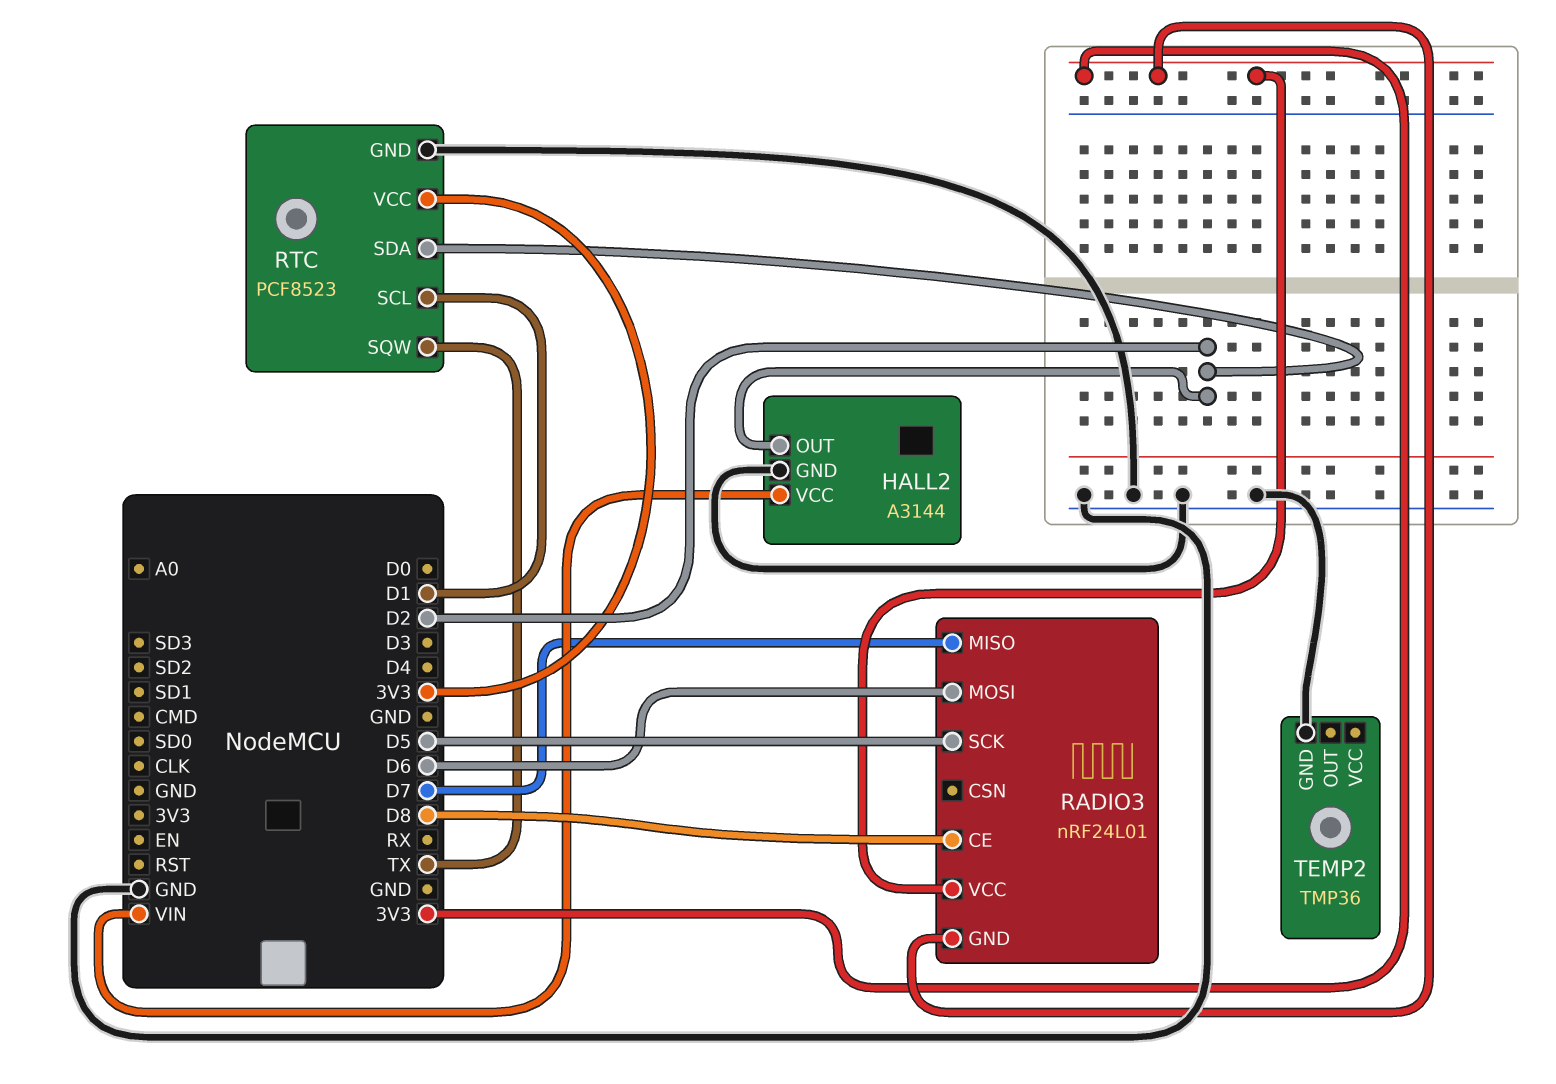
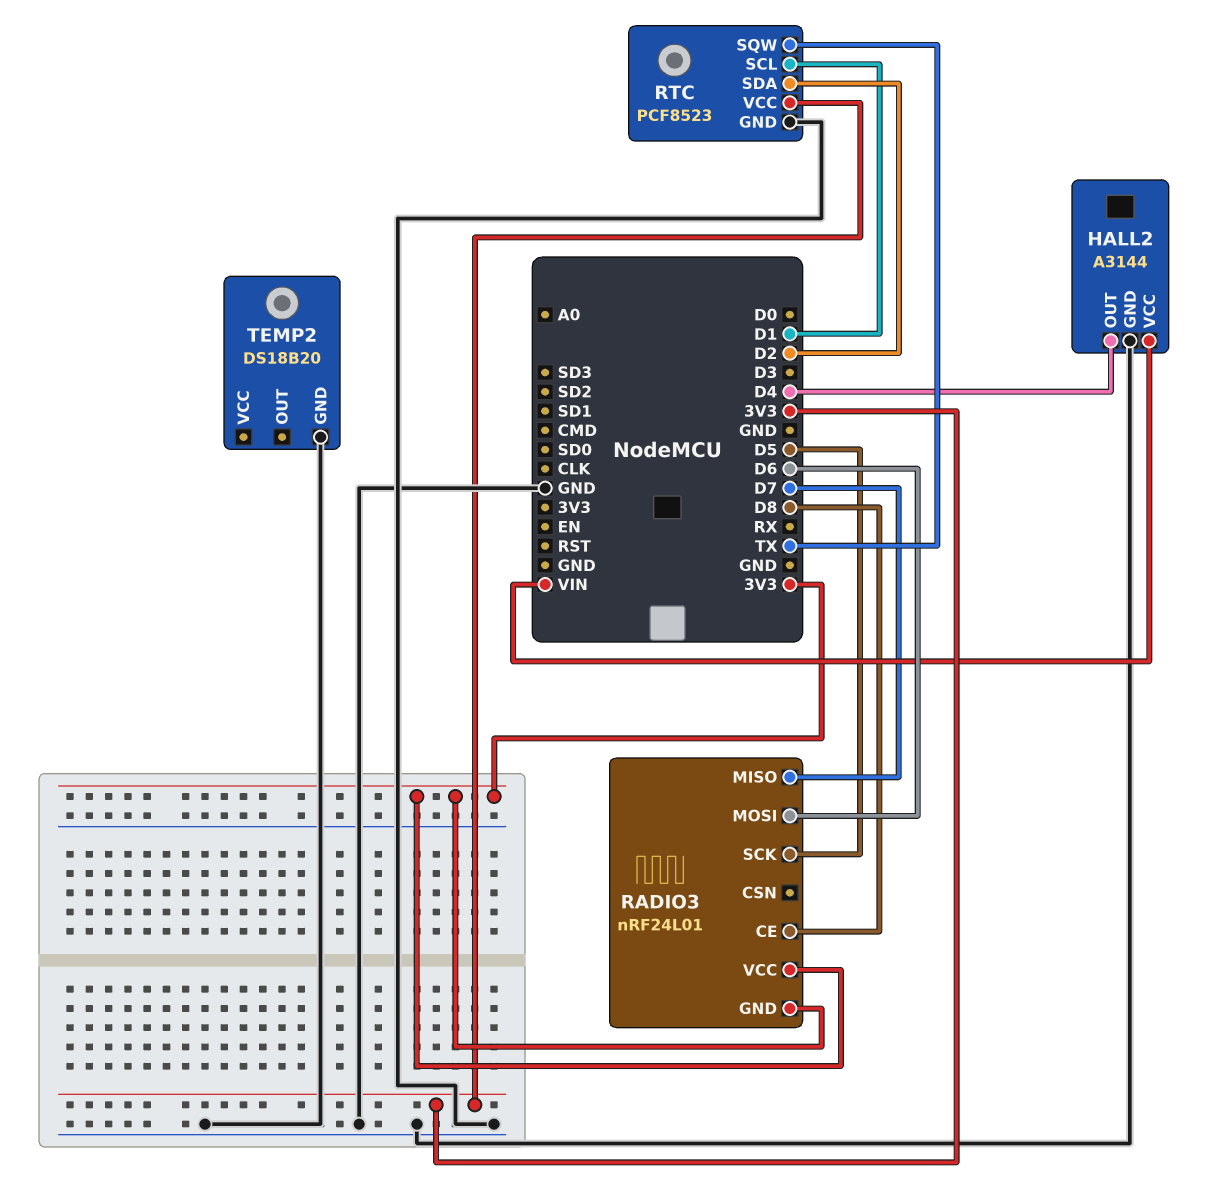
HALL2 pin OUT: D2 -> D4
TEMP2: TMP36 -> DS18B20

